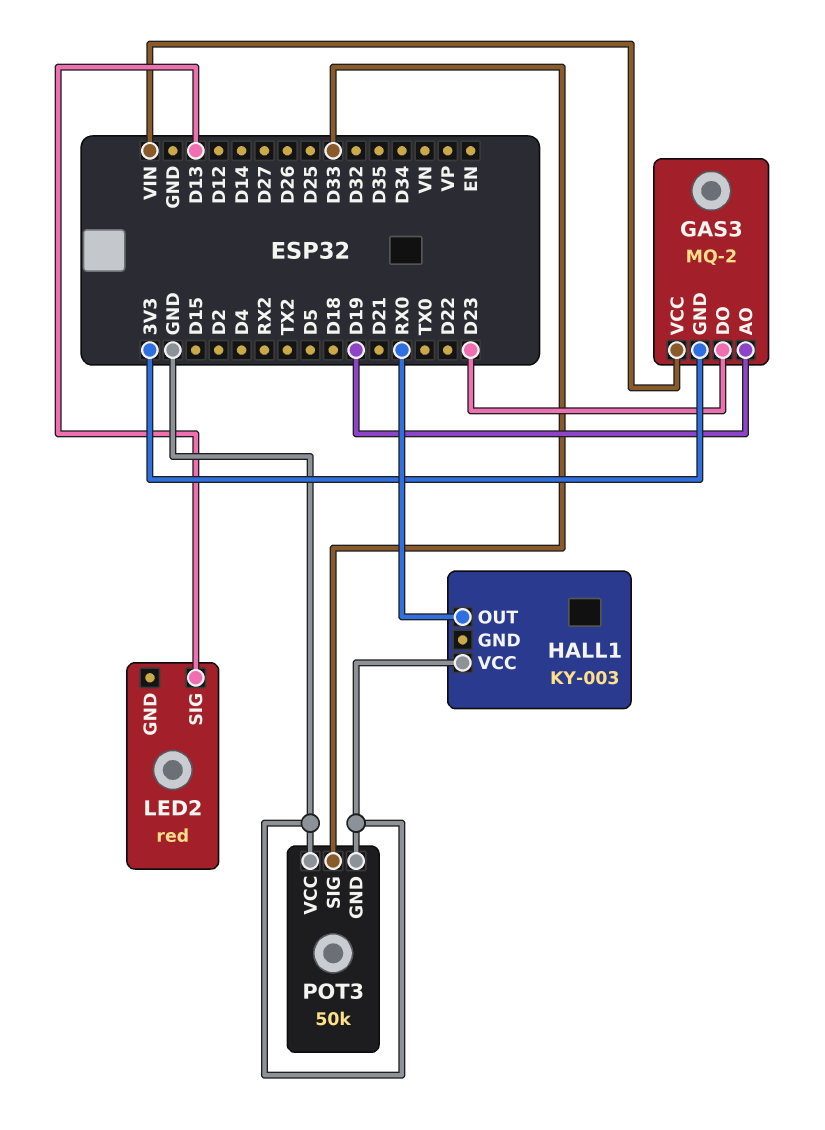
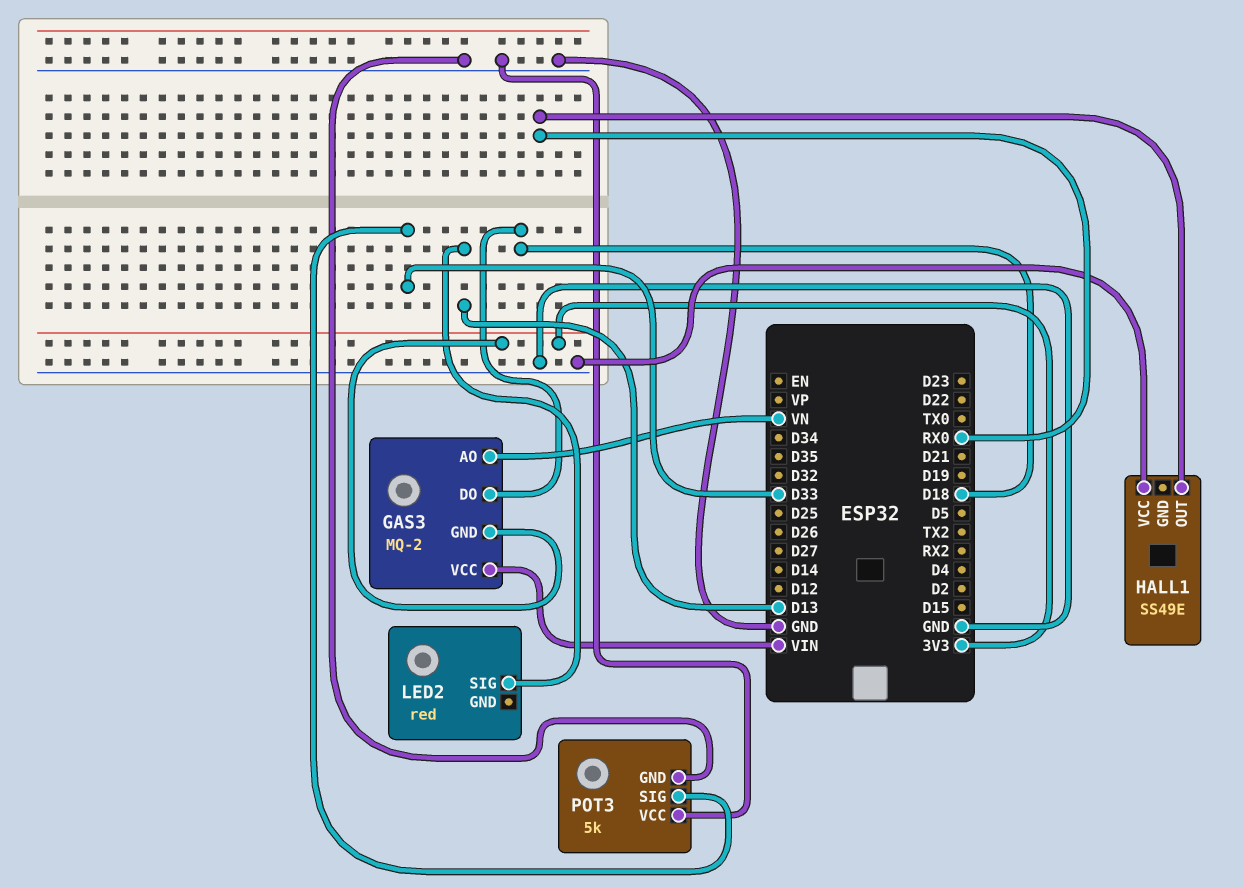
GAS3 pin AO: D19 -> VN
GAS3 pin DO: D23 -> D18
HALL1: KY-003 -> SS49E
POT3: 50k -> 5k

